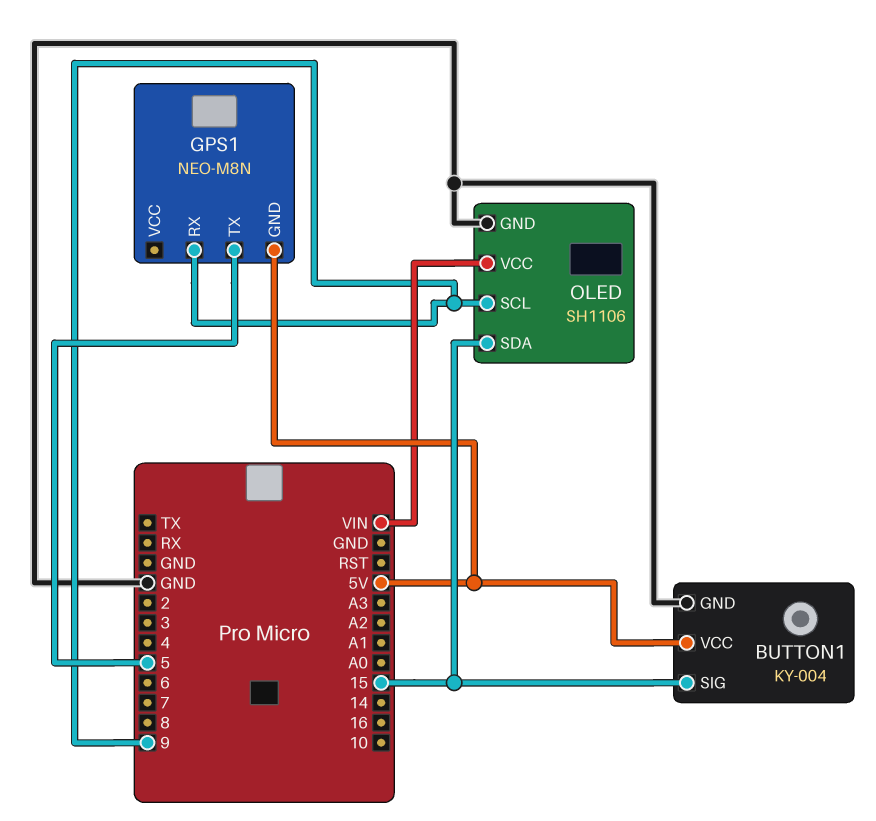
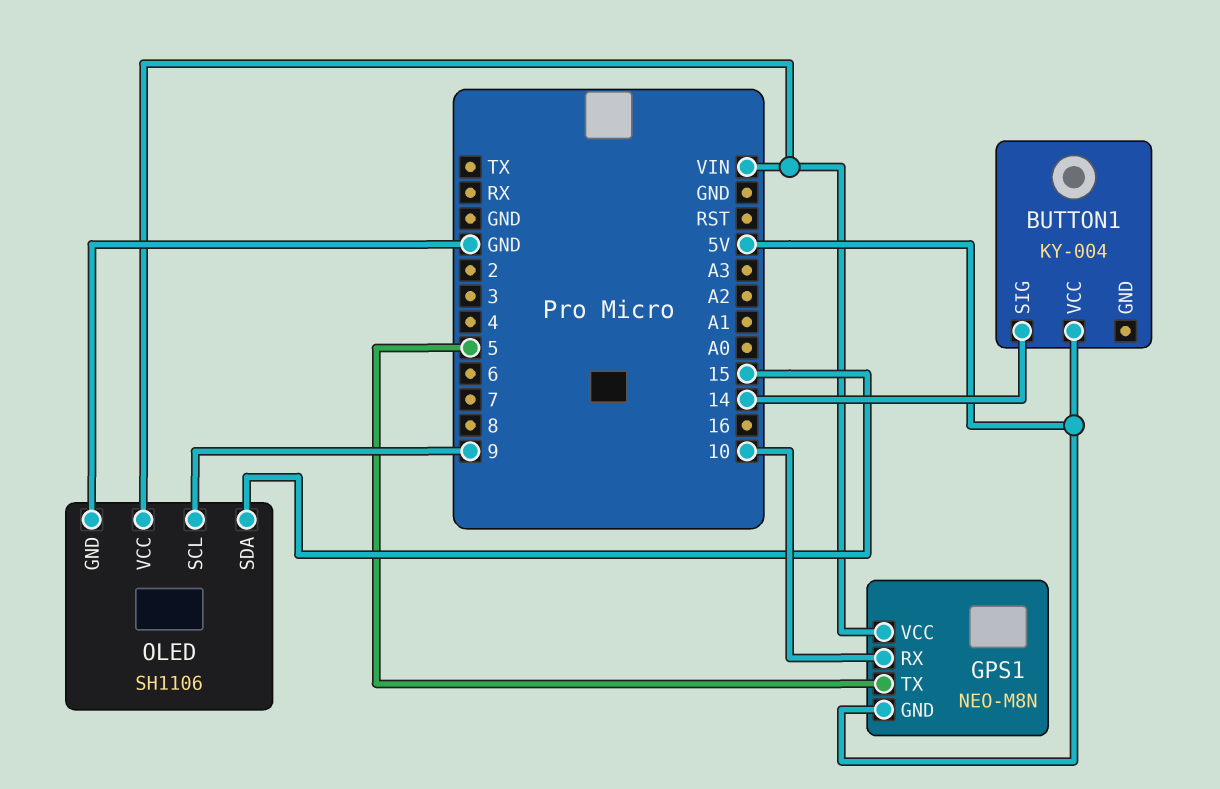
BUTTON1 pin GND: GND -> none
BUTTON1 pin SIG: 15 -> 14
GPS1 pin RX: 9 -> 10
GPS1 pin VCC: none -> VIN

